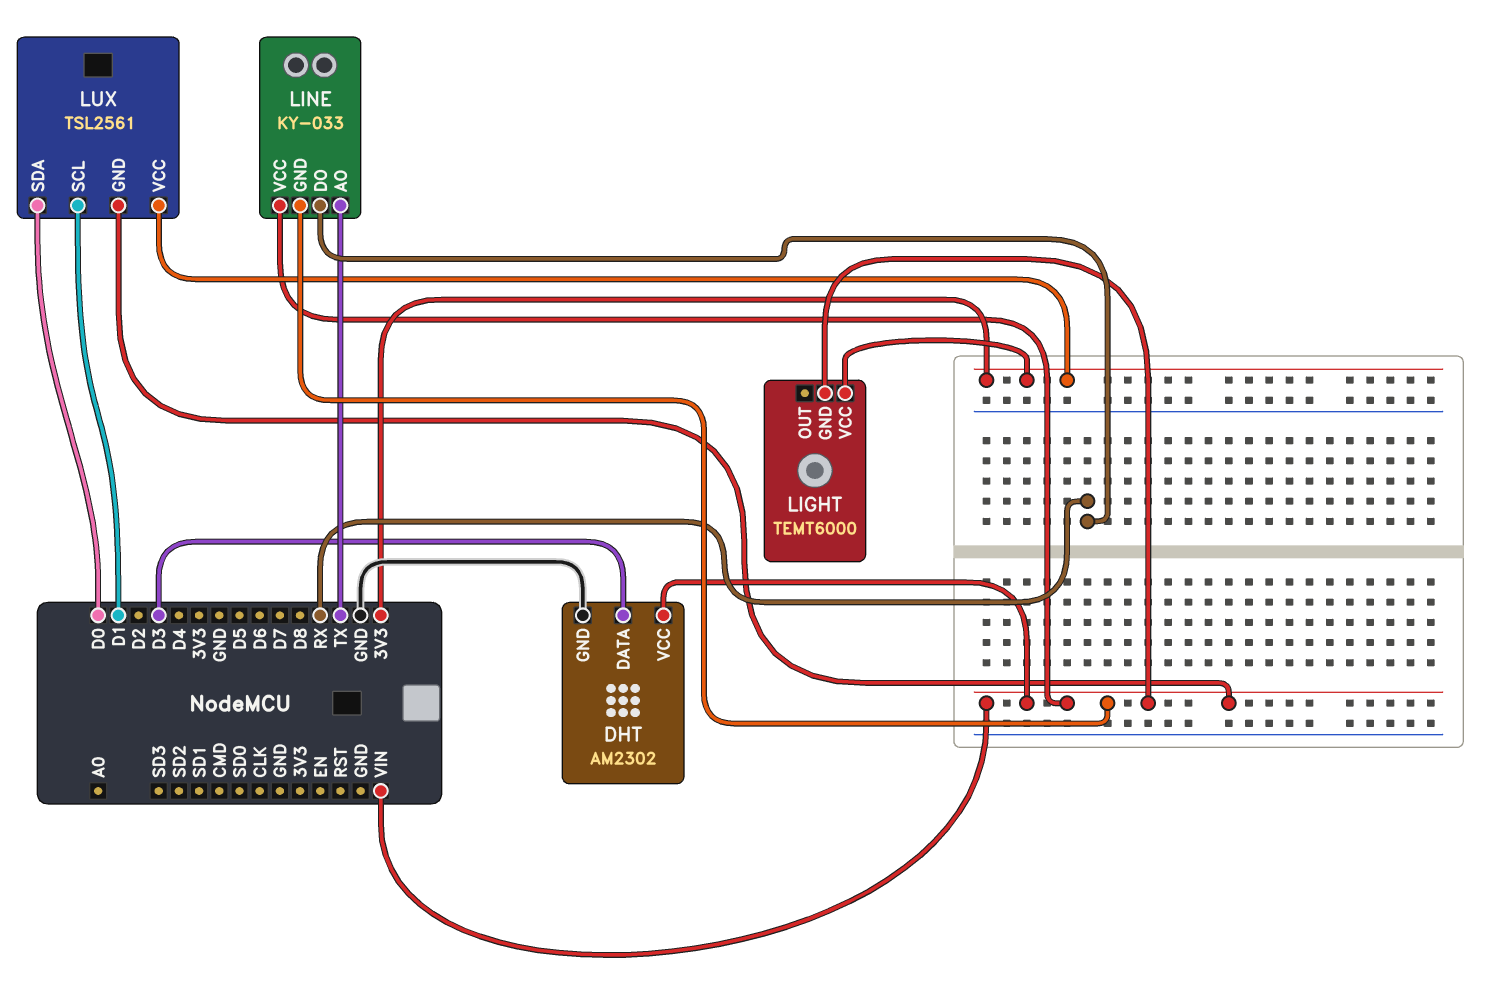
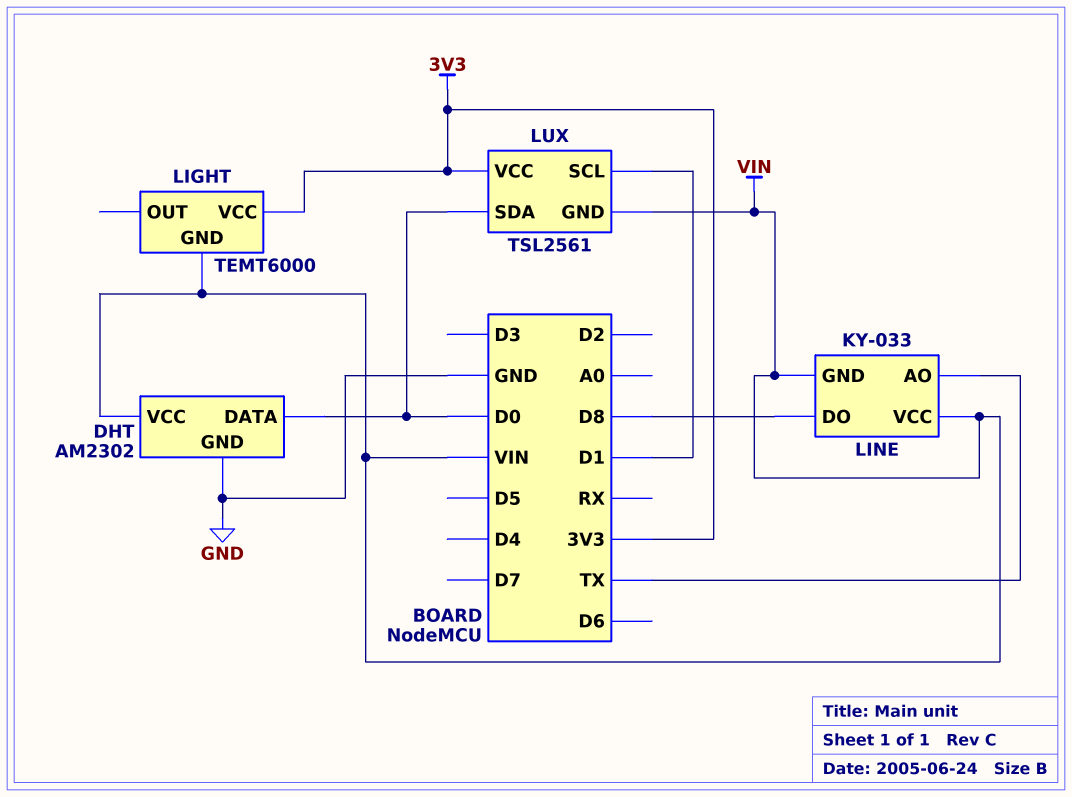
DHT pin DATA: D3 -> D0
LINE pin DO: RX -> D8

